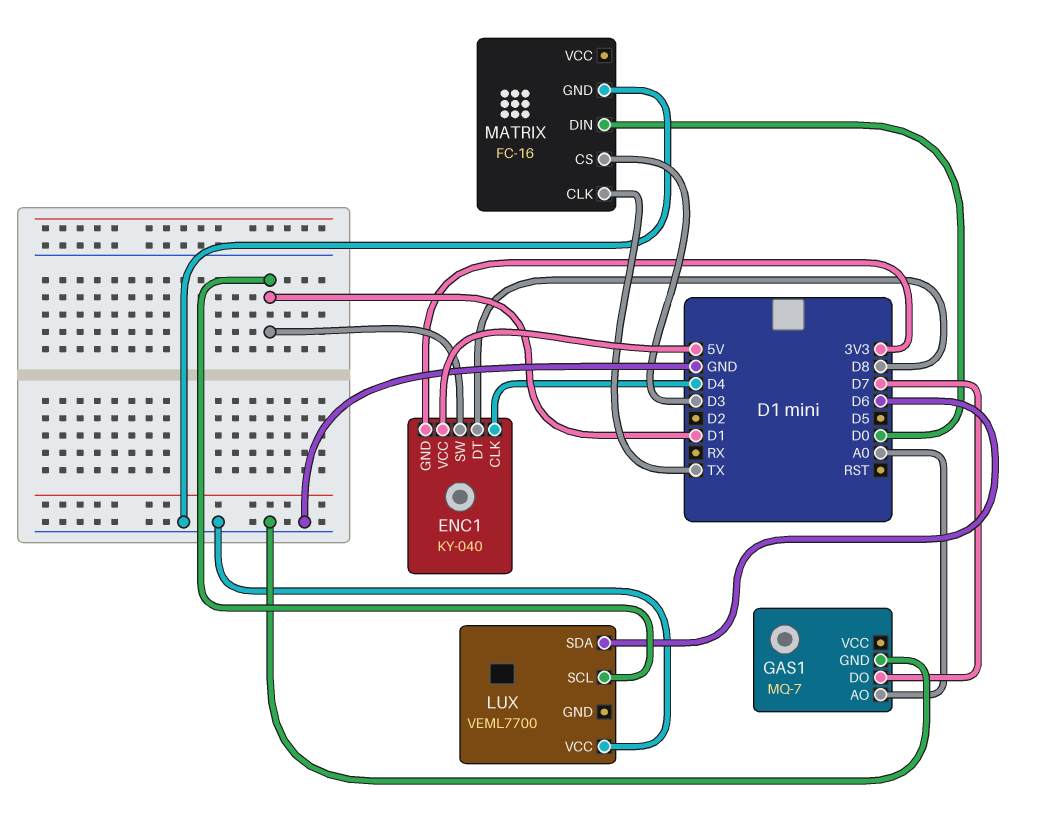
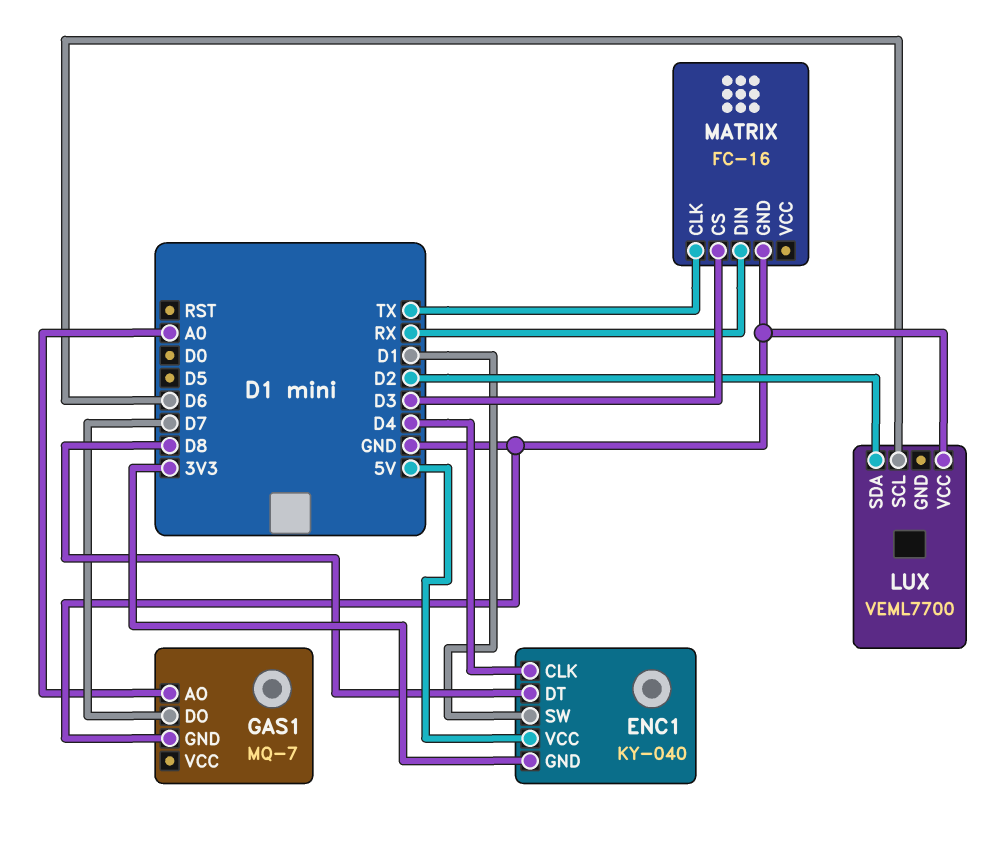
LUX pin SCL: D1 -> D6
LUX pin SDA: D6 -> D2
MATRIX pin DIN: D0 -> RX

